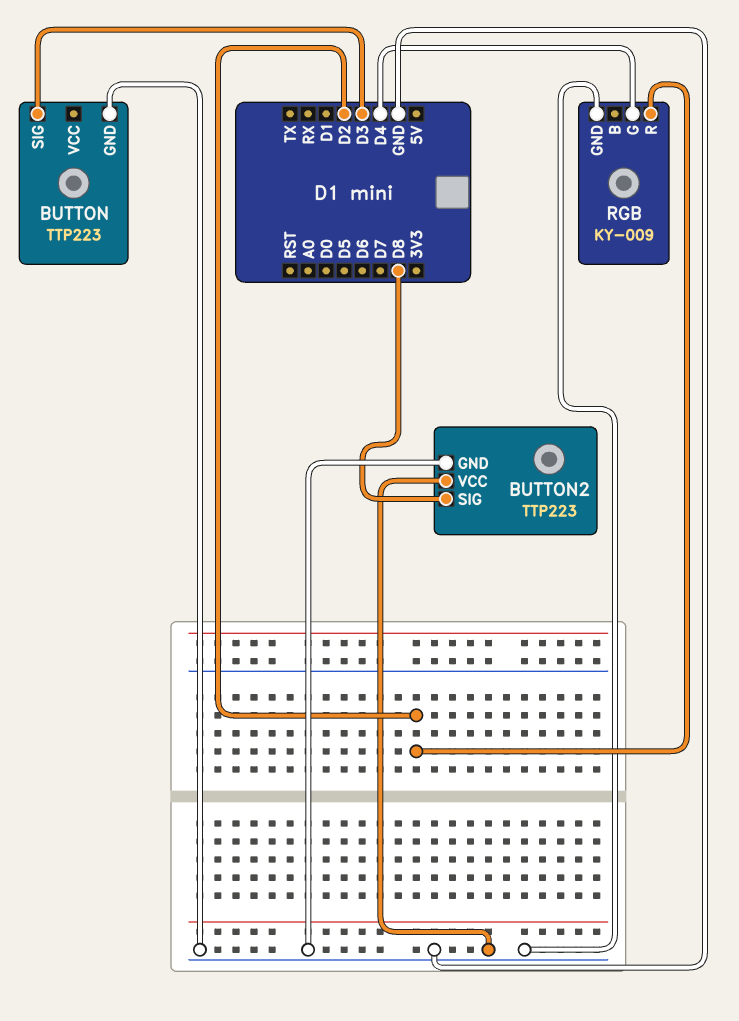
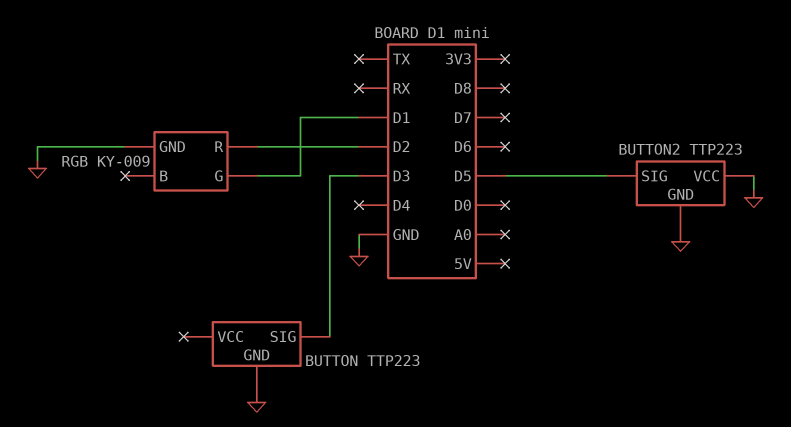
BUTTON2 pin SIG: D8 -> D5
RGB pin G: D4 -> D1

